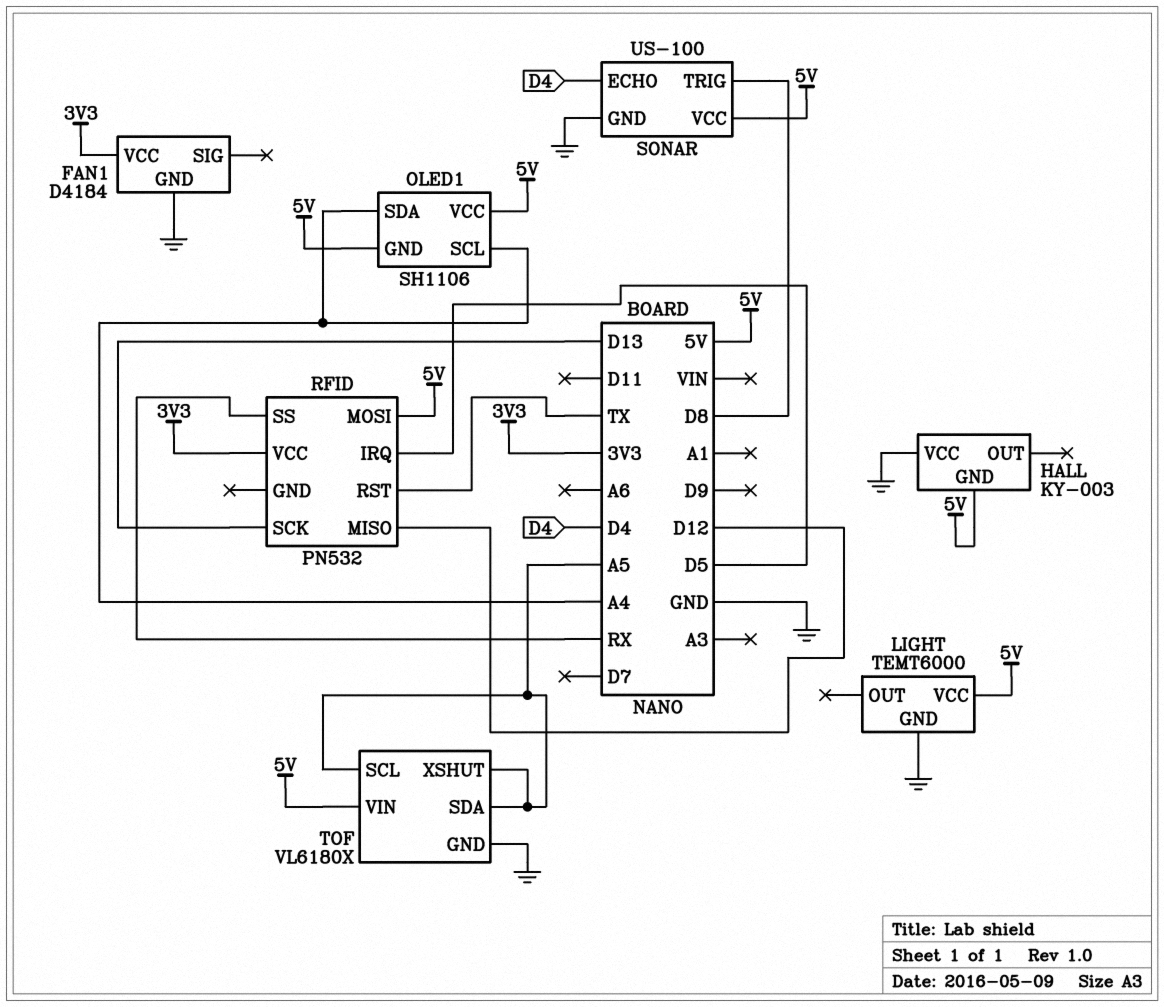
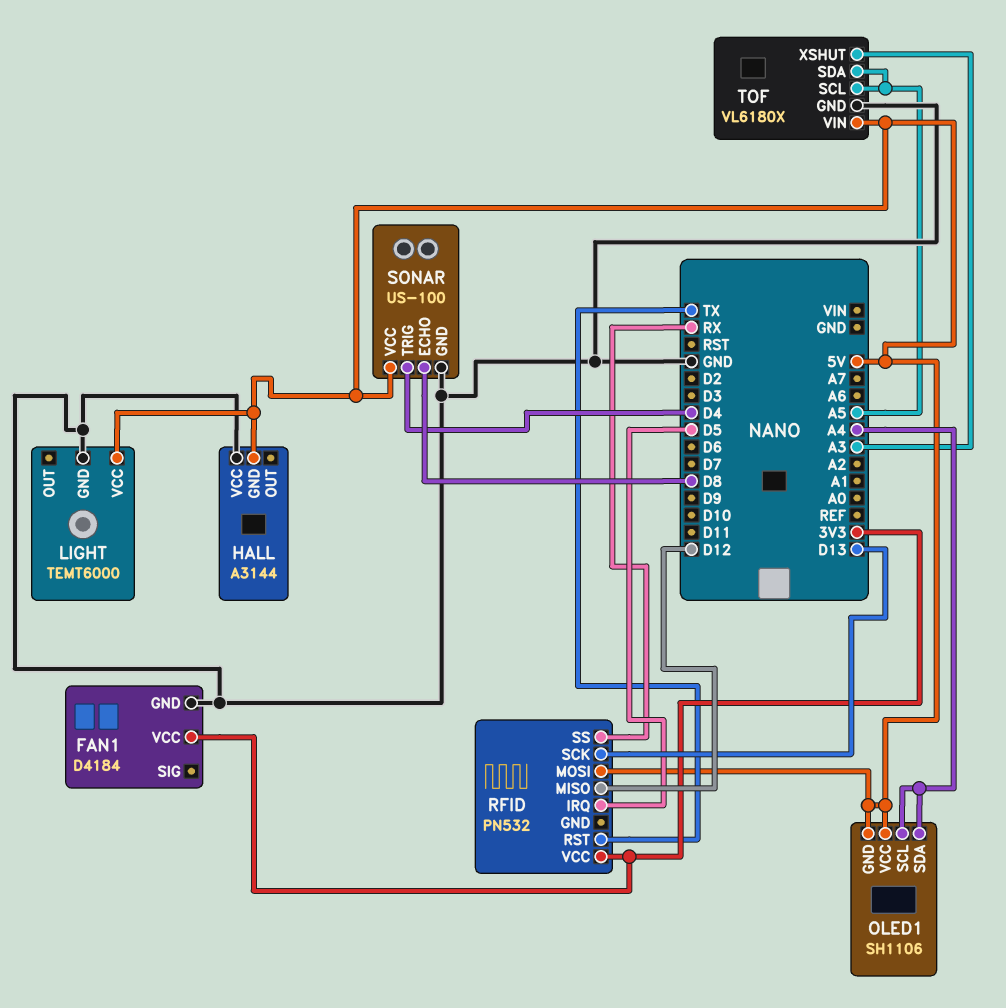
HALL: KY-003 -> A3144
SONAR pin ECHO: D4 -> D8
SONAR pin TRIG: D8 -> D4
TOF pin XSHUT: A5 -> A3

